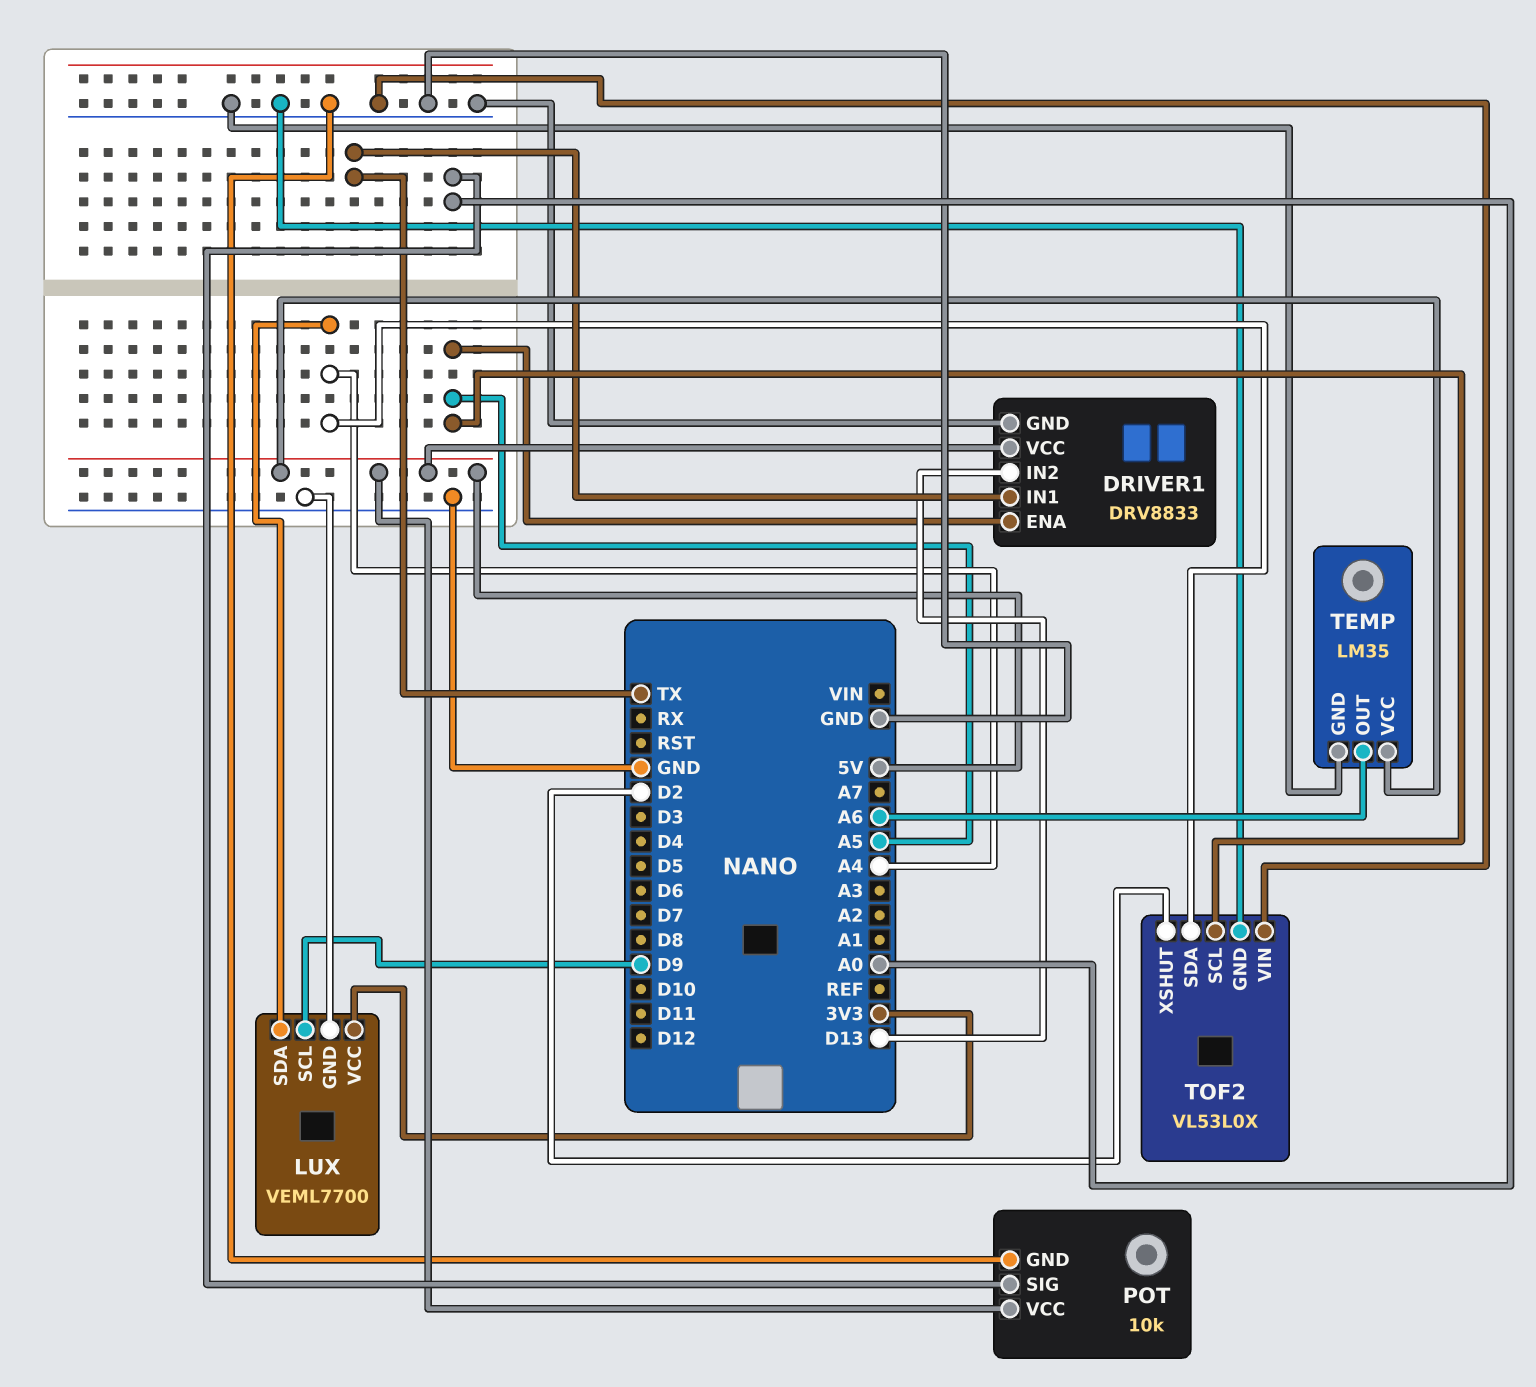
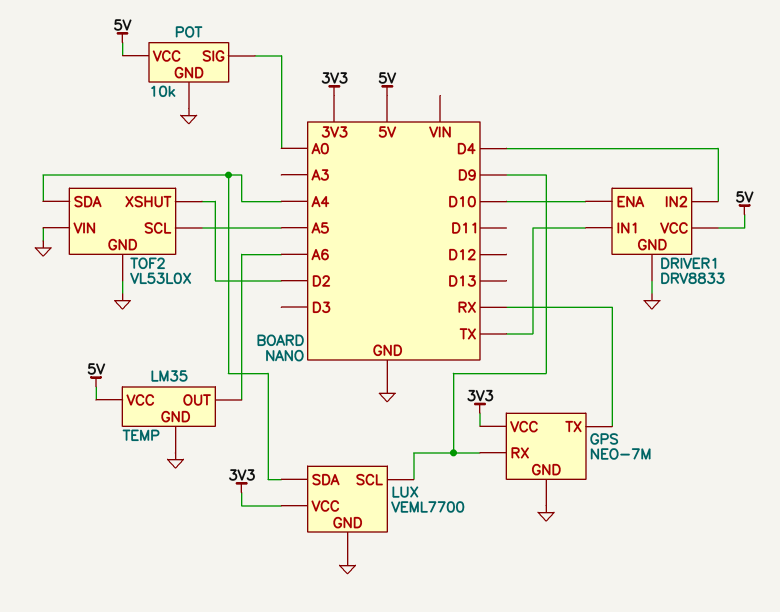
DRIVER1 pin ENA: A5 -> D10
DRIVER1 pin IN2: D13 -> D4
GPS: none -> NEO-7M
GPS pin GND: none -> GND
GPS pin RX: none -> D9
GPS pin TX: none -> RX
GPS pin VCC: none -> 3V3

